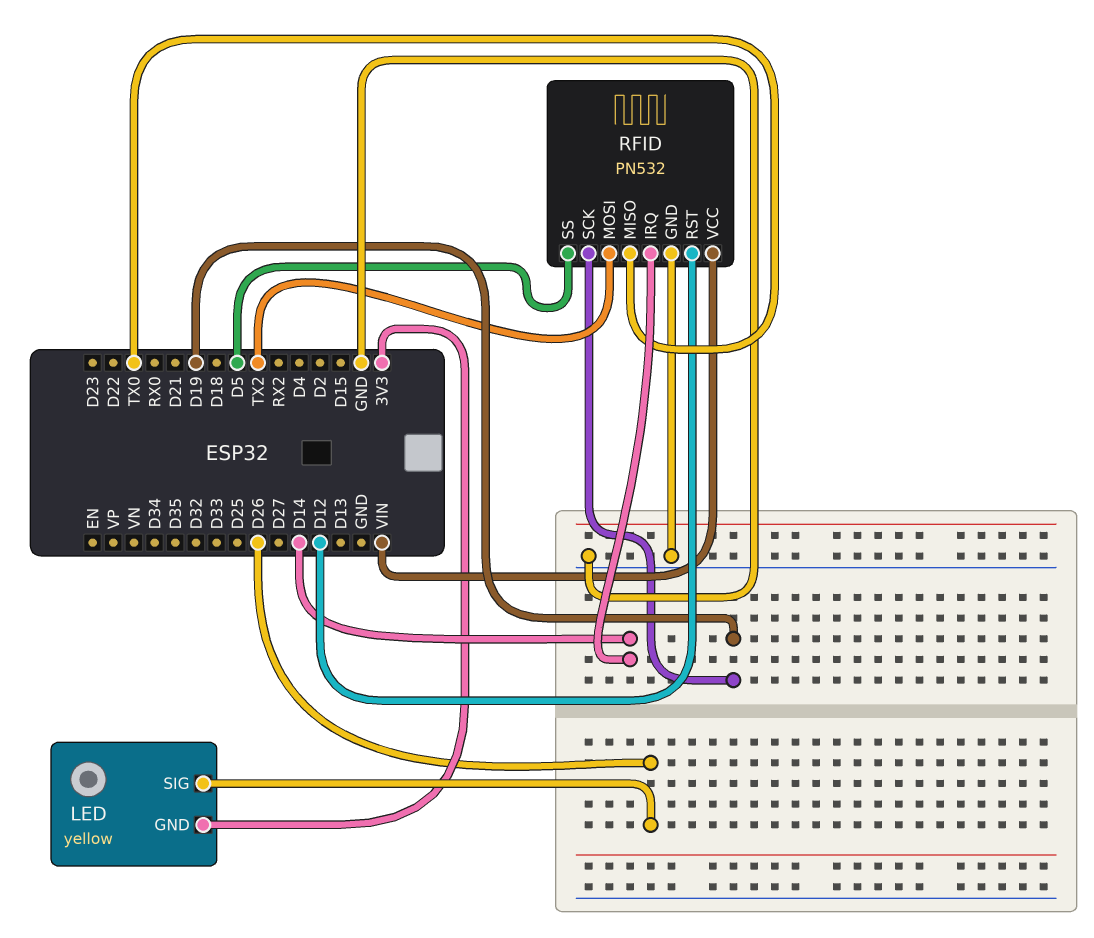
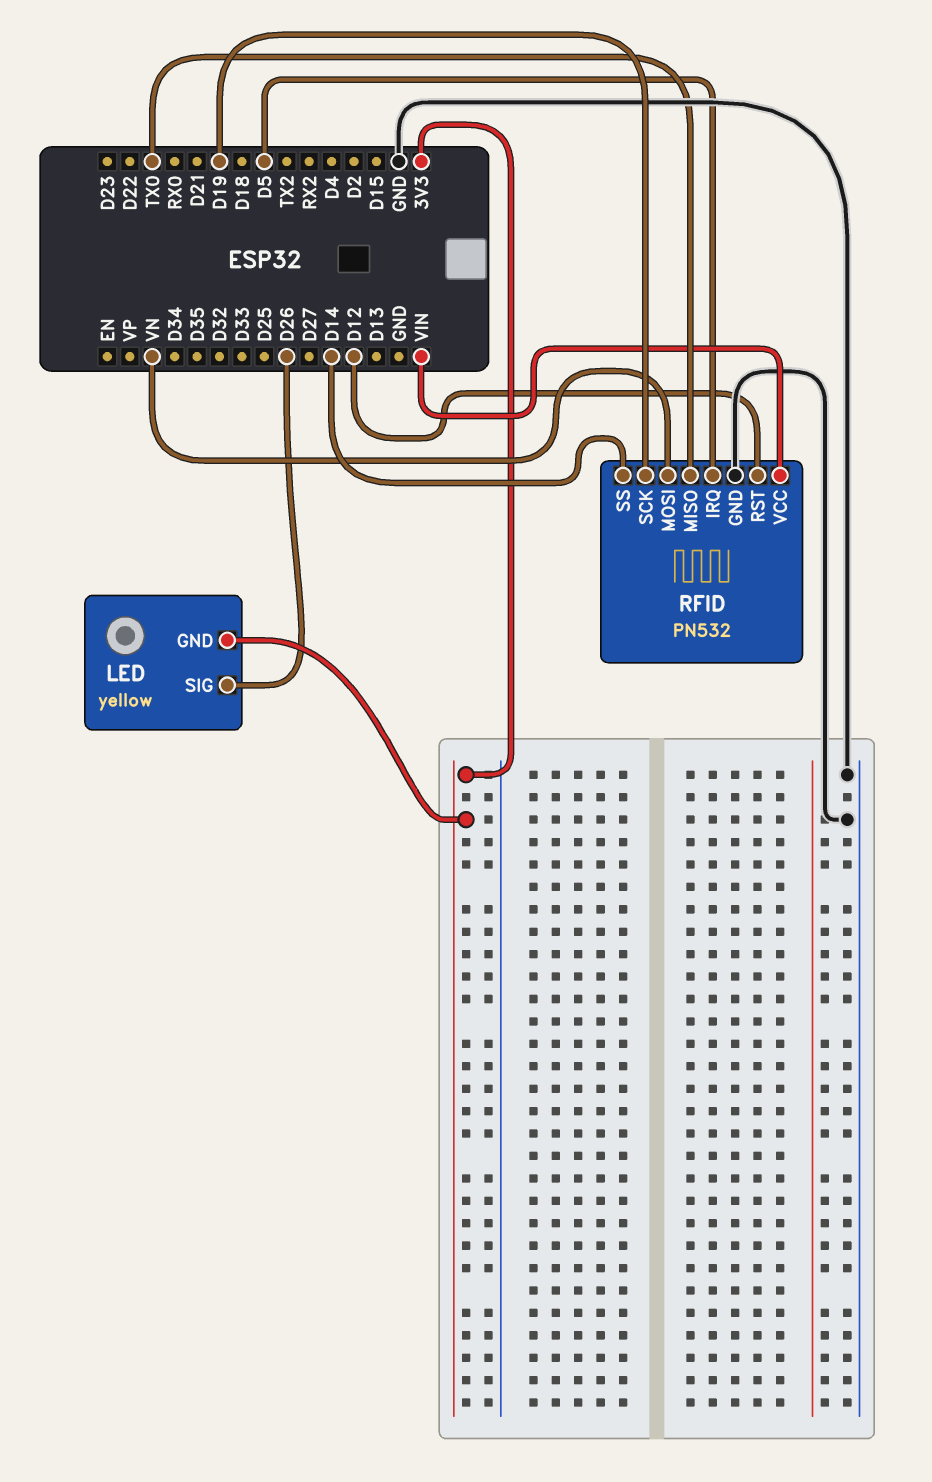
RFID pin IRQ: D14 -> D5
RFID pin MOSI: TX2 -> VN
RFID pin SS: D5 -> D14

